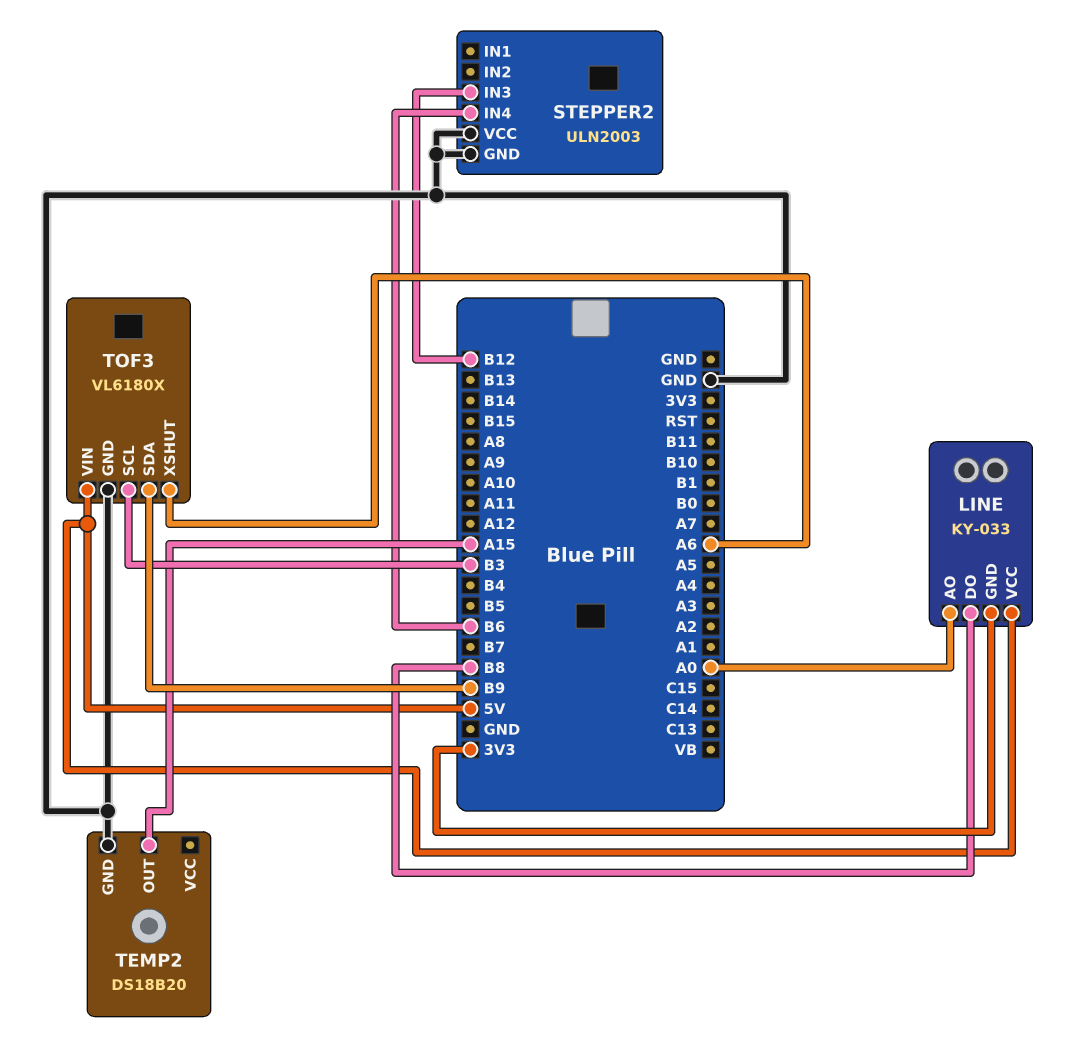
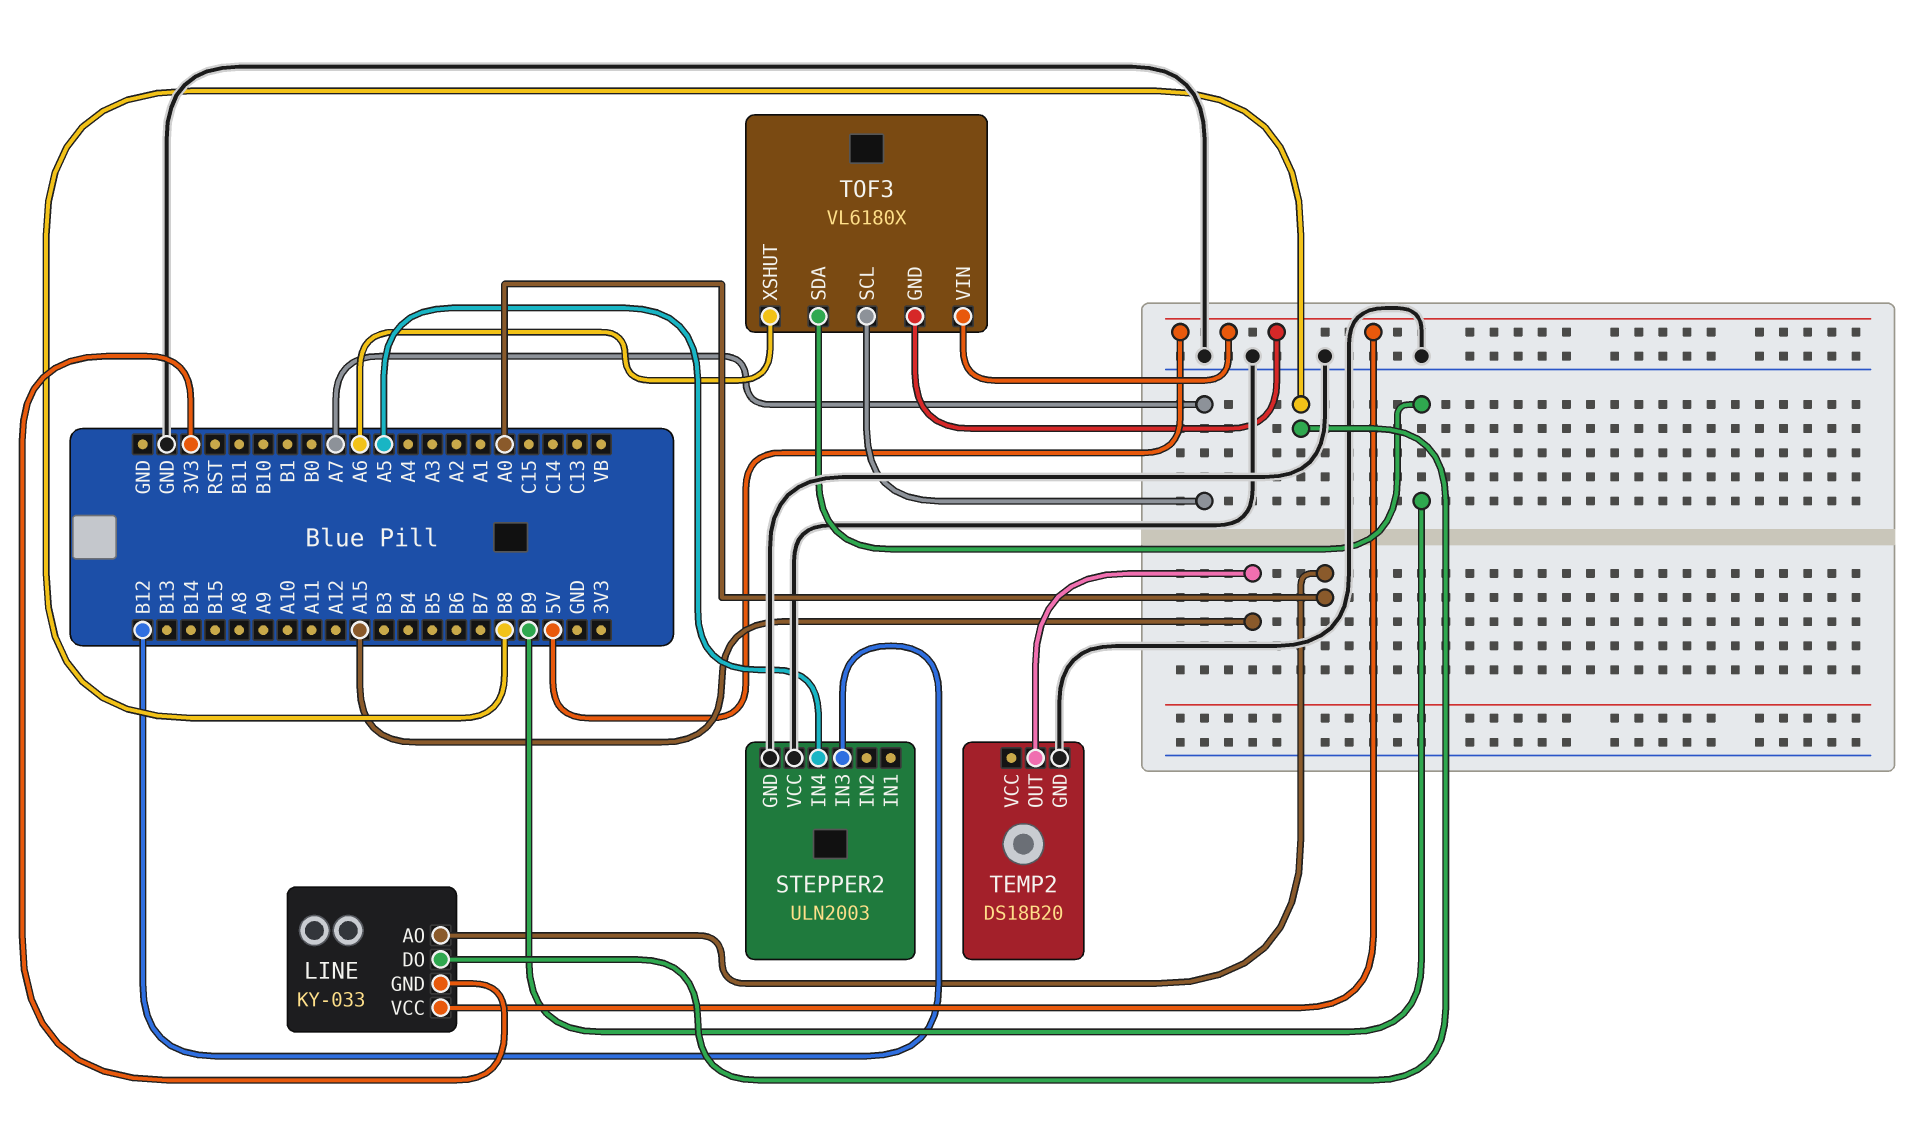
STEPPER2 pin IN4: B6 -> A5
TOF3 pin GND: GND -> 5V
TOF3 pin SCL: B3 -> A7

